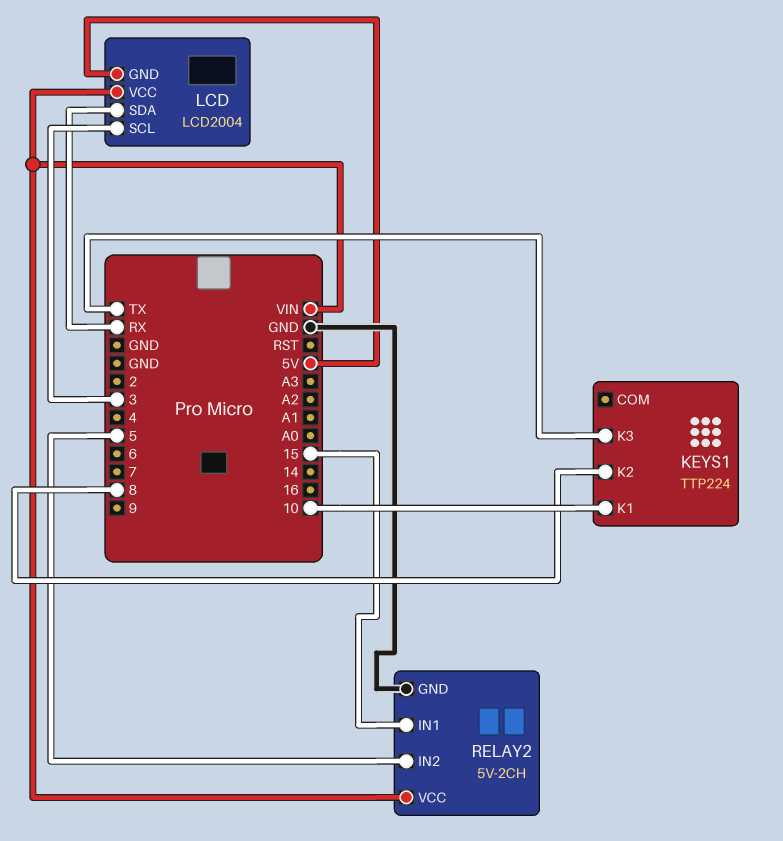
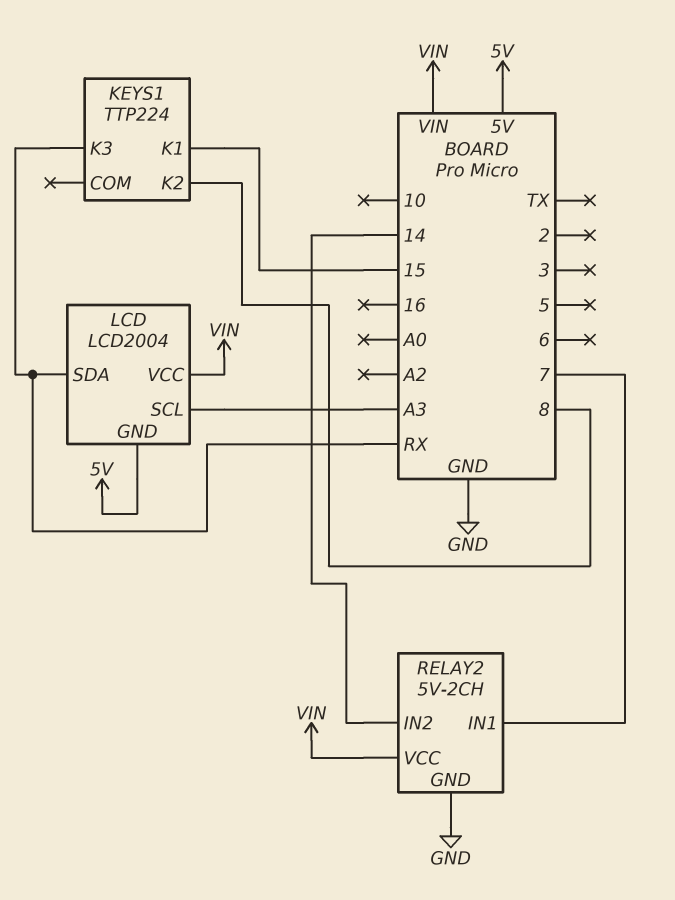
KEYS1 pin K1: 10 -> 15
KEYS1 pin K3: TX -> RX
LCD pin SCL: 3 -> A3
RELAY2 pin IN1: 15 -> 7
RELAY2 pin IN2: 5 -> 14

